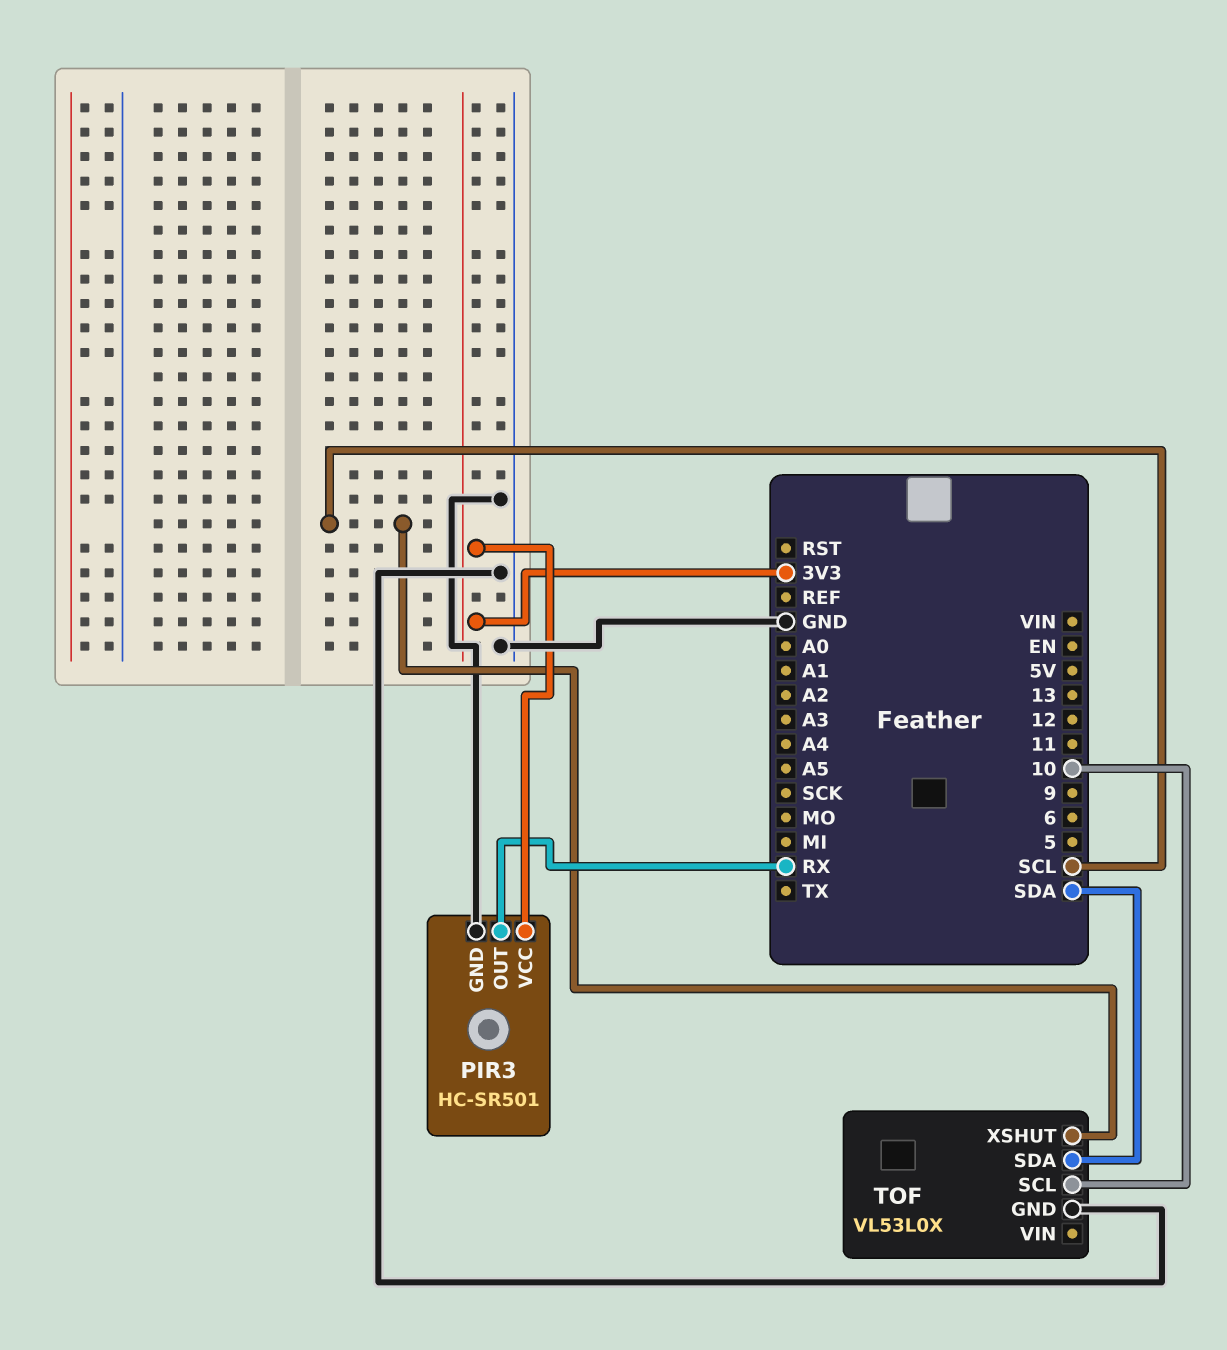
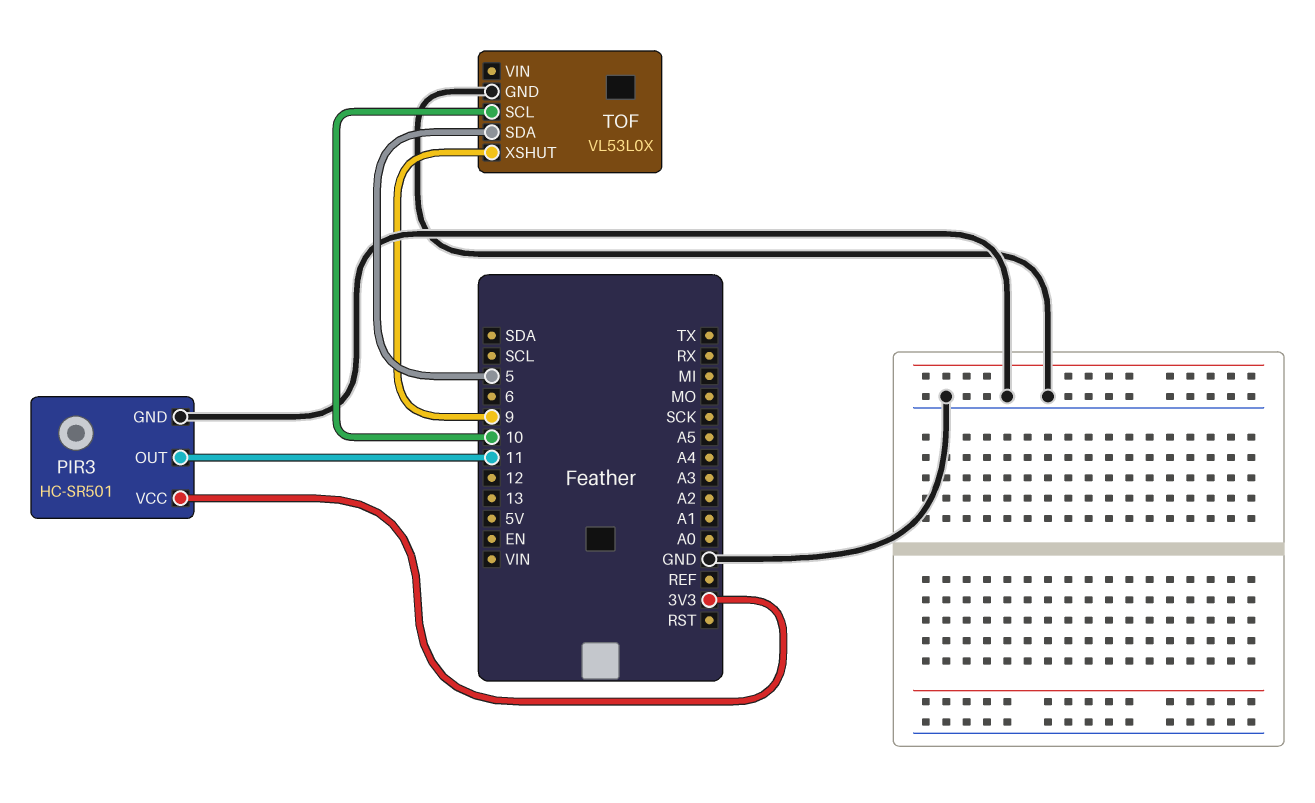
PIR3 pin OUT: RX -> 11
TOF pin SDA: SDA -> 5
TOF pin XSHUT: SCL -> 9

